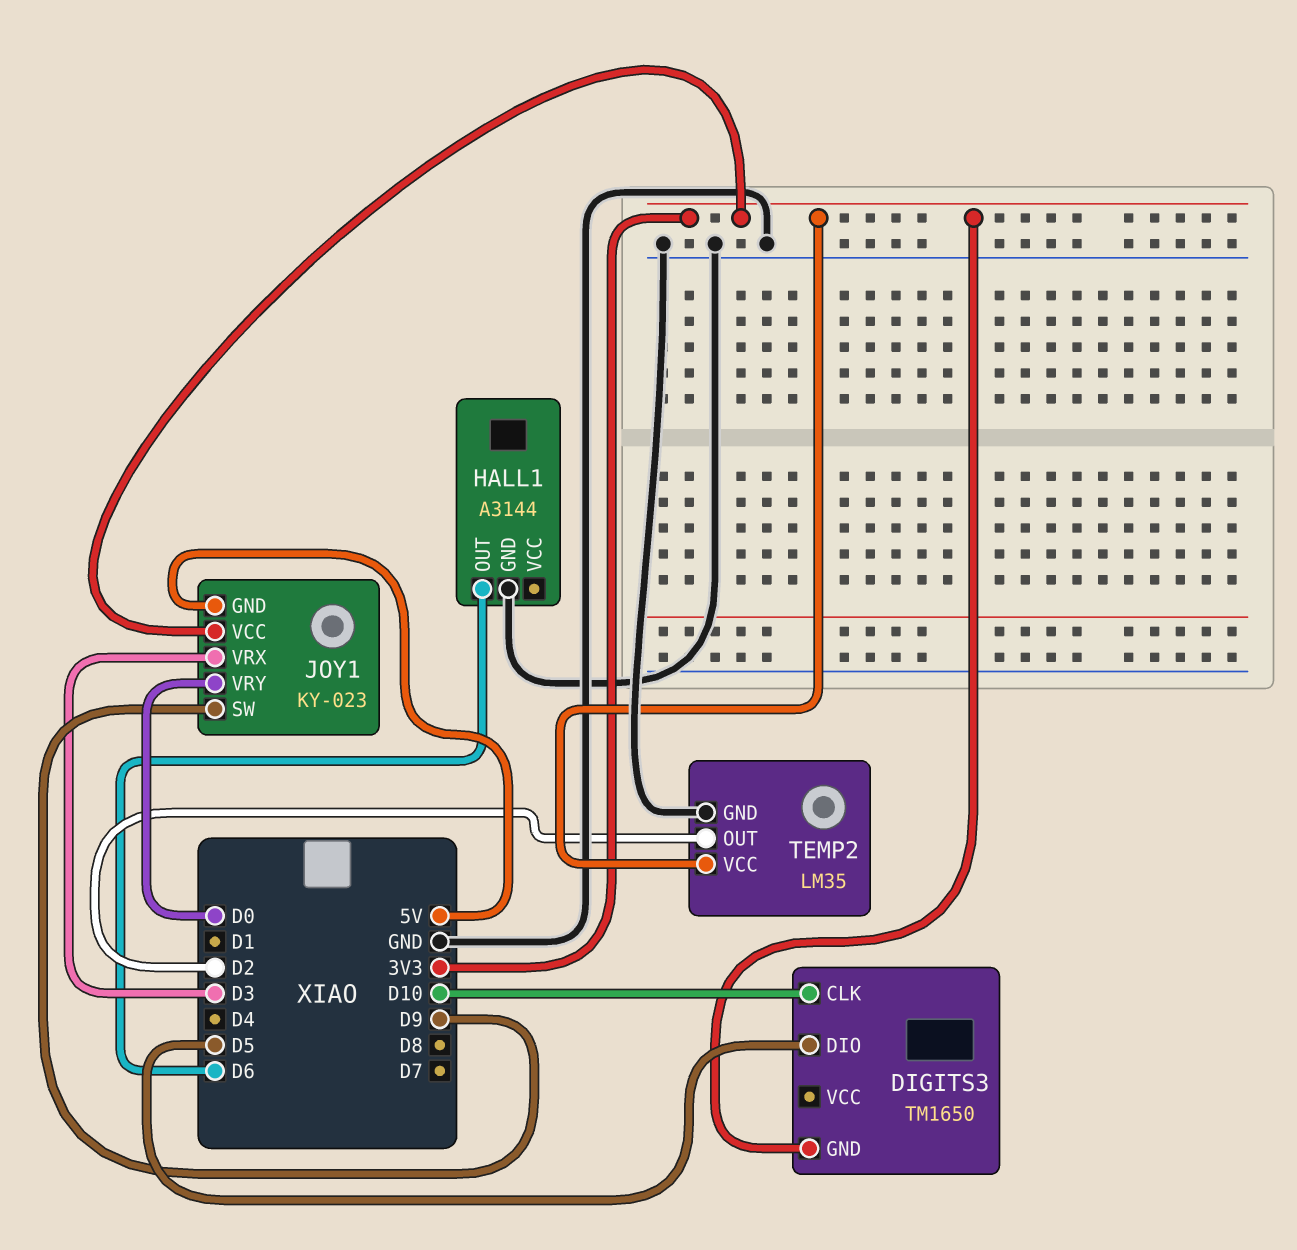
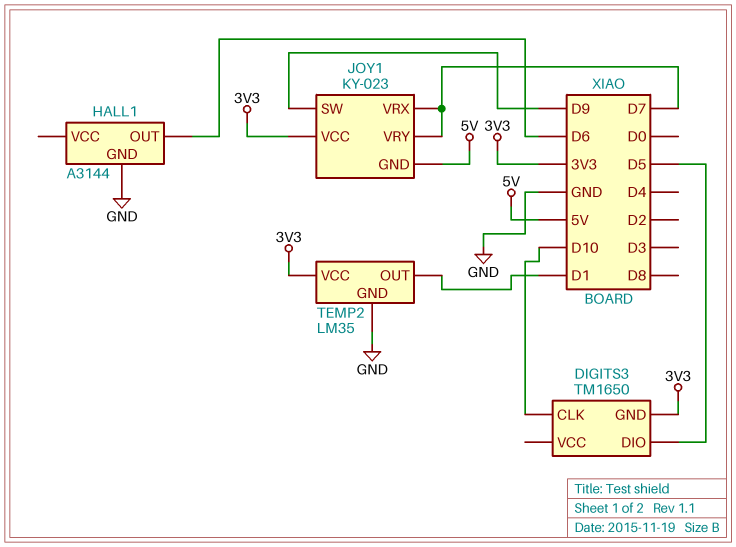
JOY1 pin VRX: D3 -> D7
JOY1 pin VRY: D0 -> D7
TEMP2 pin OUT: D2 -> D1

